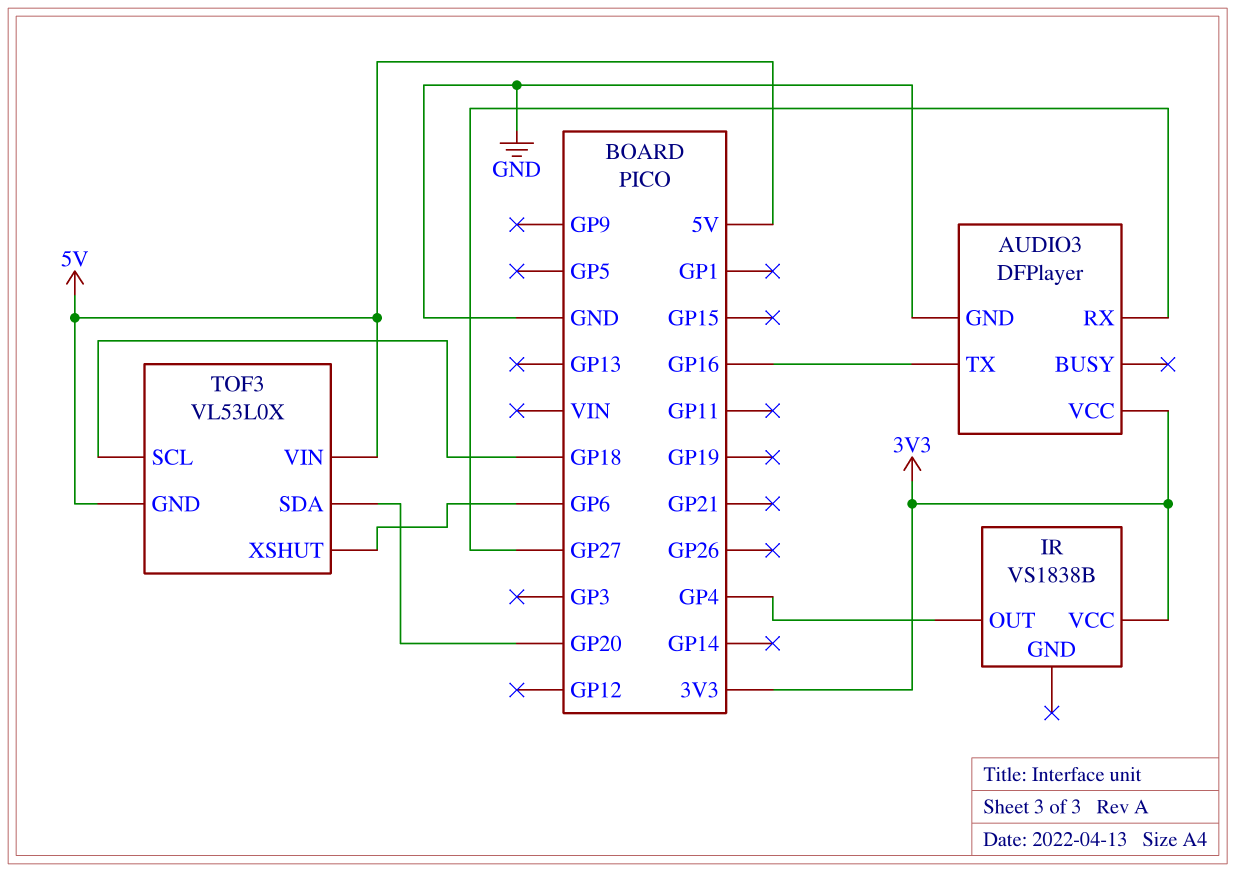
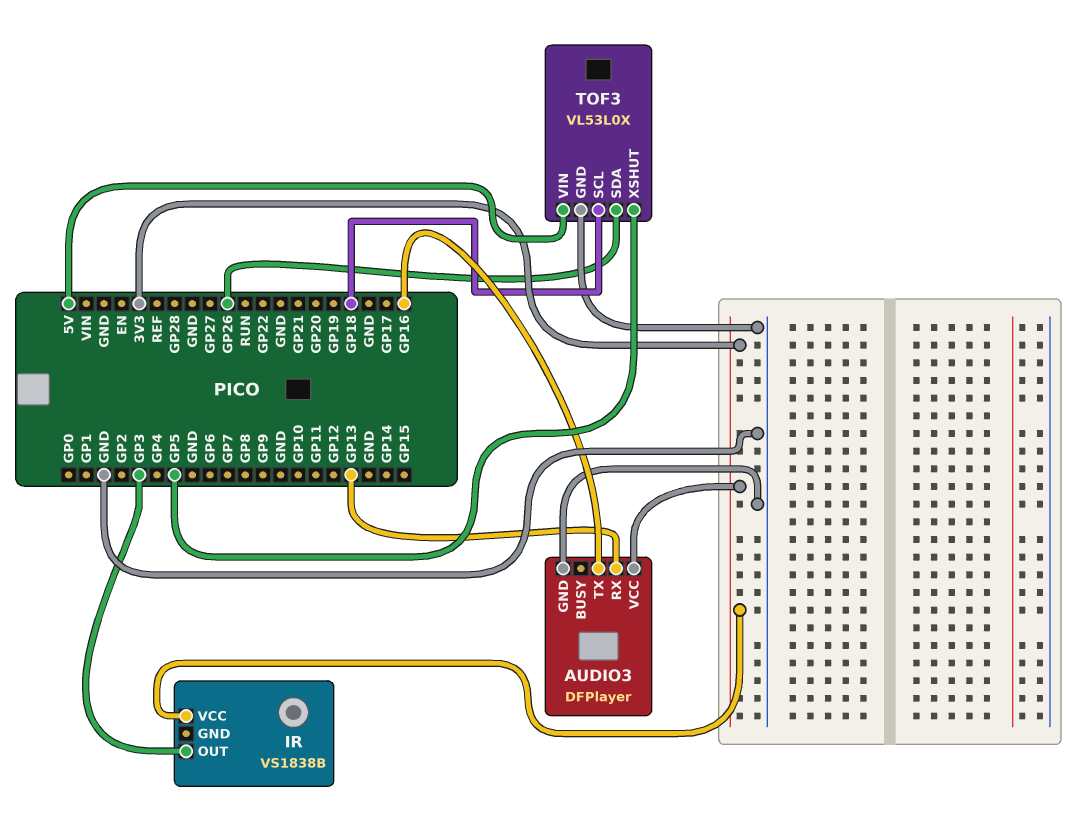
AUDIO3 pin RX: GP27 -> GP13
IR pin OUT: GP4 -> GP3
TOF3 pin GND: 5V -> GND
TOF3 pin SDA: GP20 -> GP26
TOF3 pin XSHUT: GP6 -> GP5

